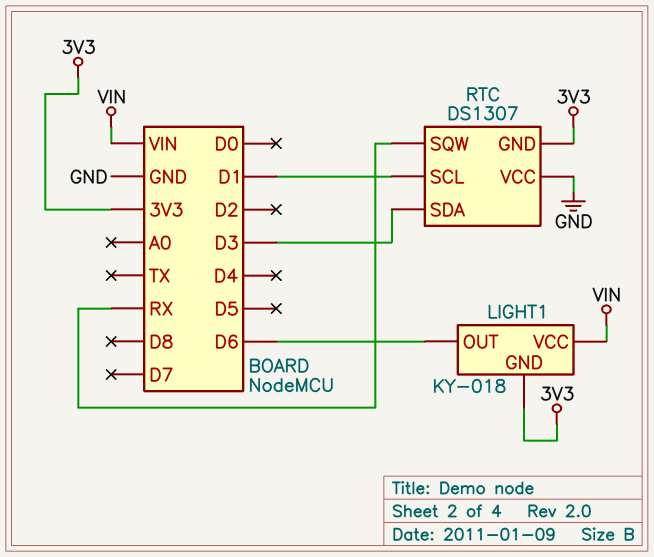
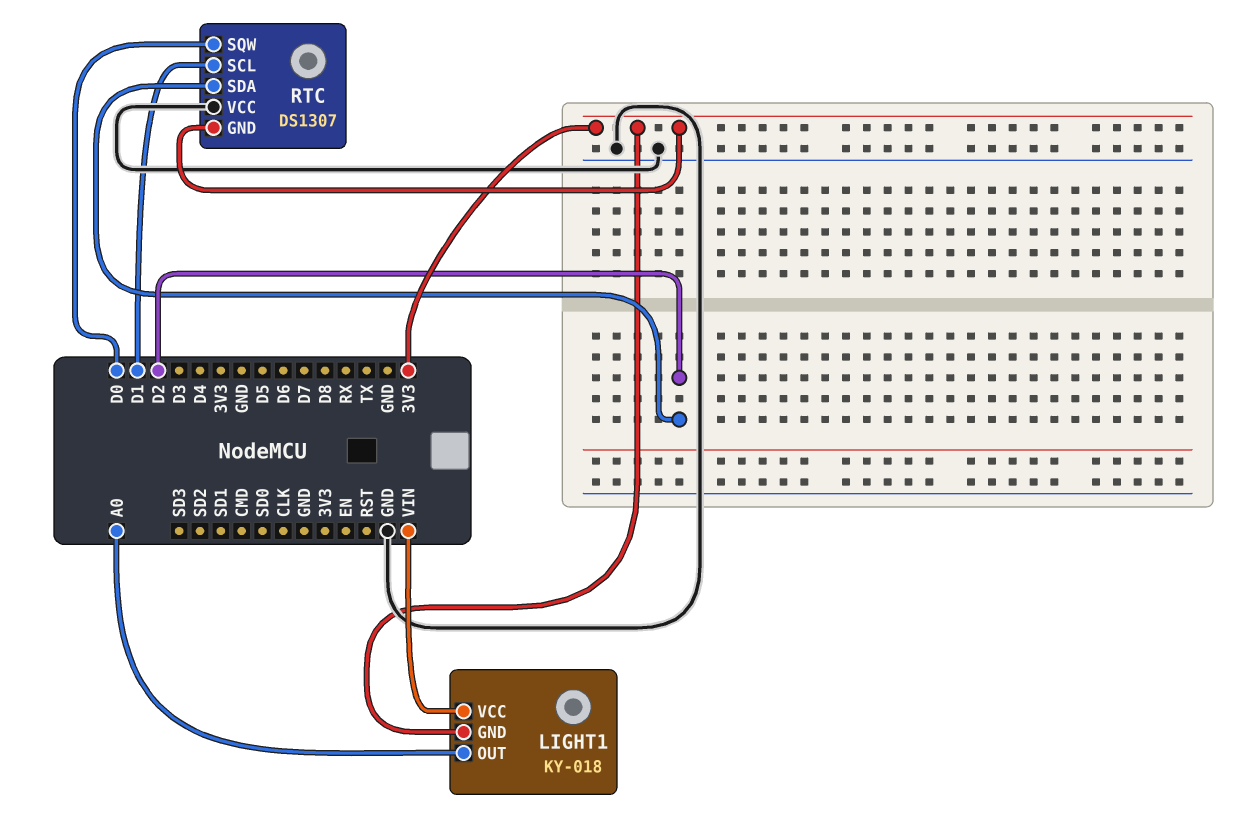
LIGHT1 pin OUT: D6 -> A0
RTC pin SDA: D3 -> D2
RTC pin SQW: RX -> D0

